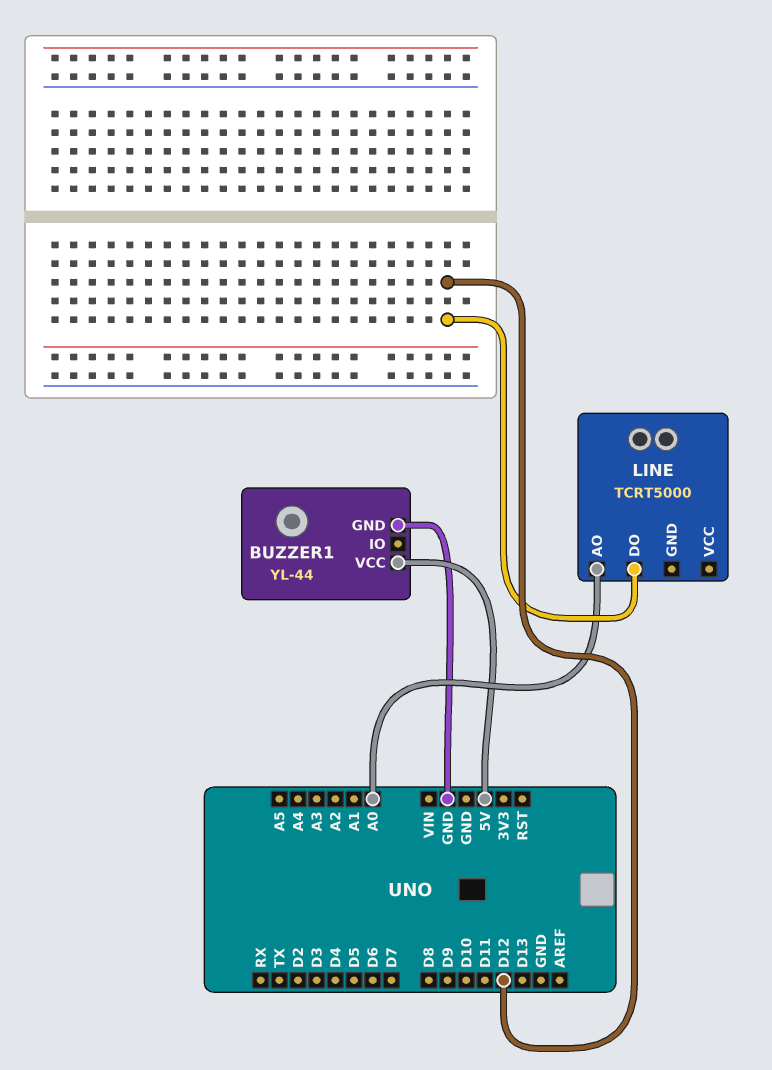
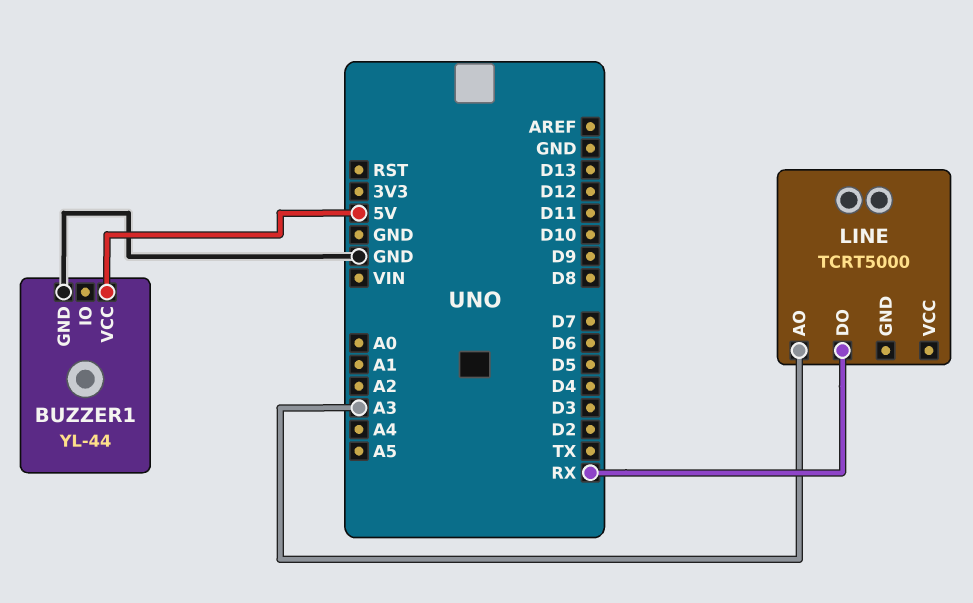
LINE pin AO: A0 -> A3
LINE pin DO: D12 -> RX

